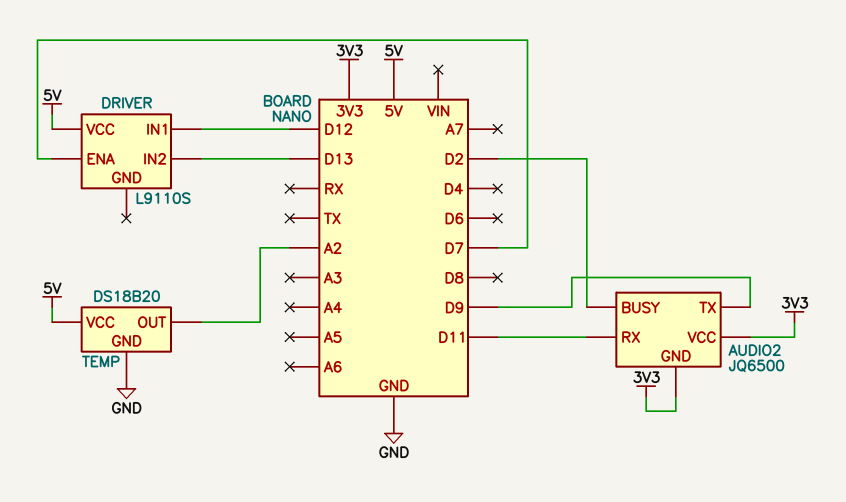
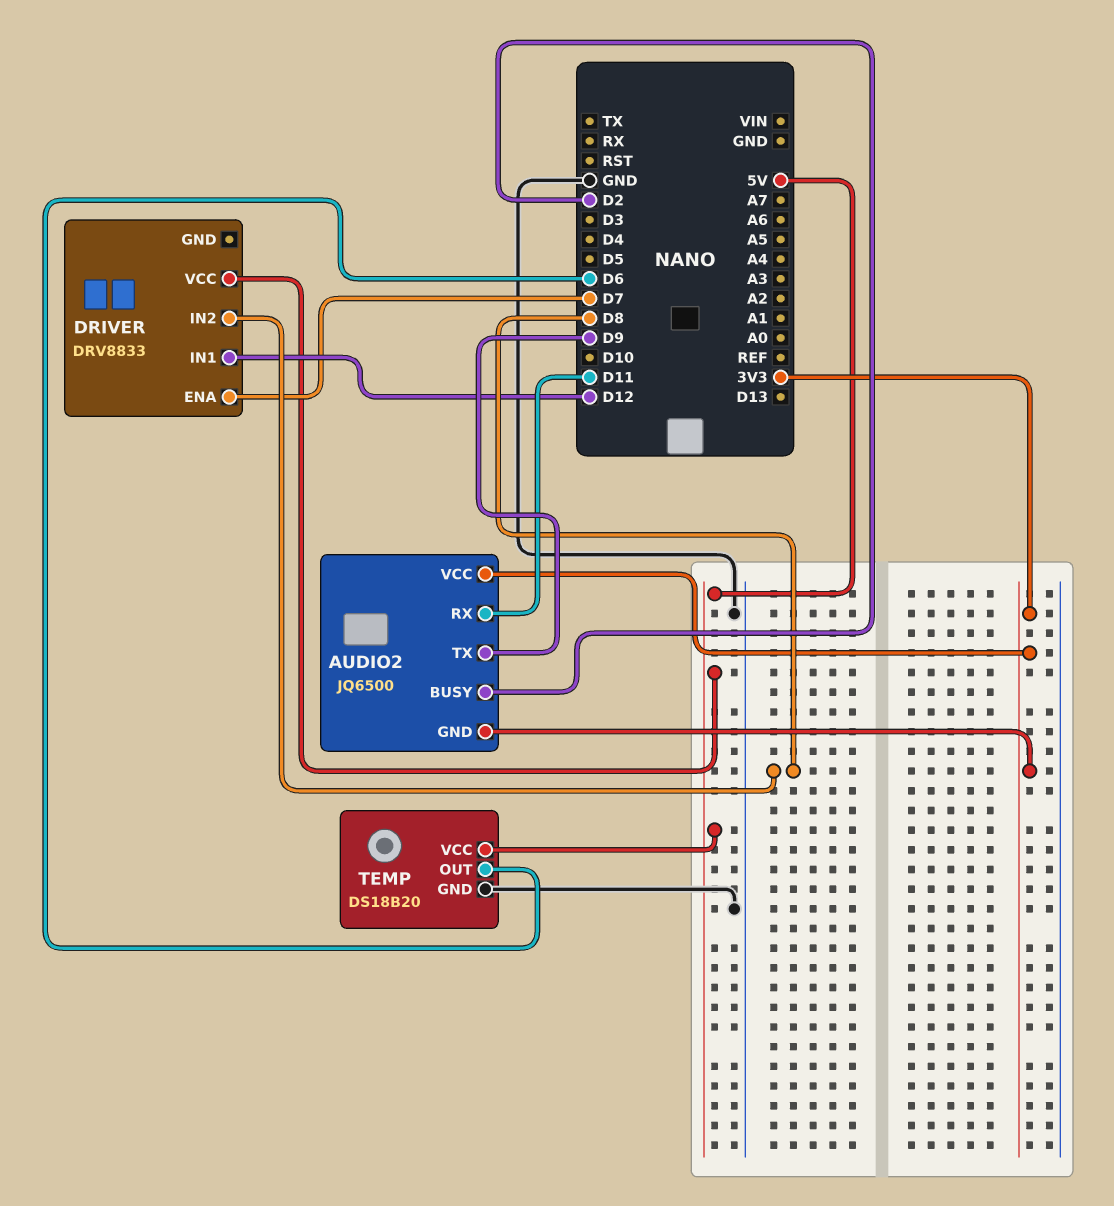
DRIVER: L9110S -> DRV8833
DRIVER pin IN2: D13 -> D8
TEMP pin OUT: A2 -> D6

